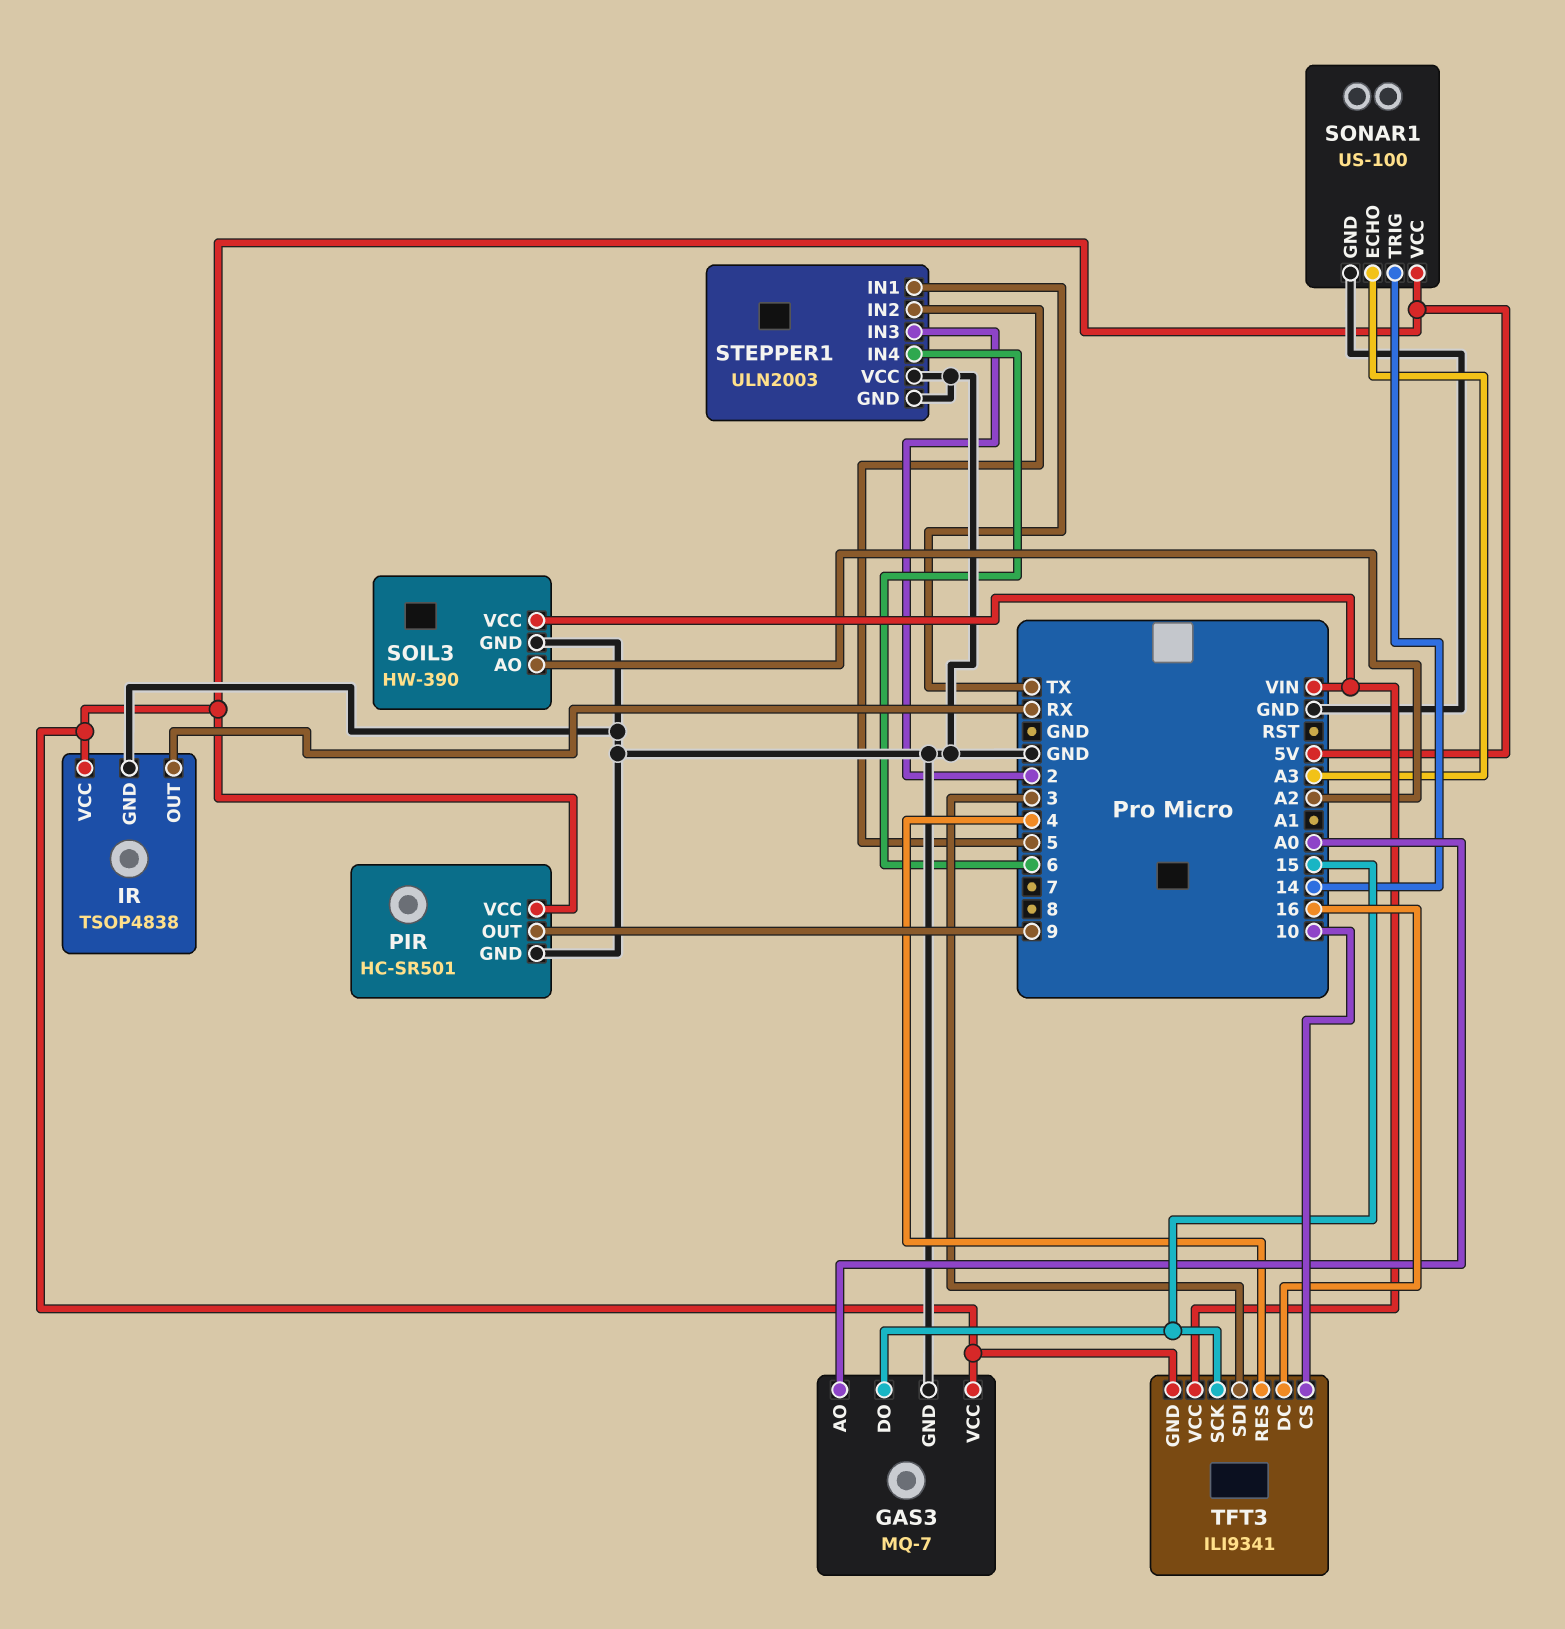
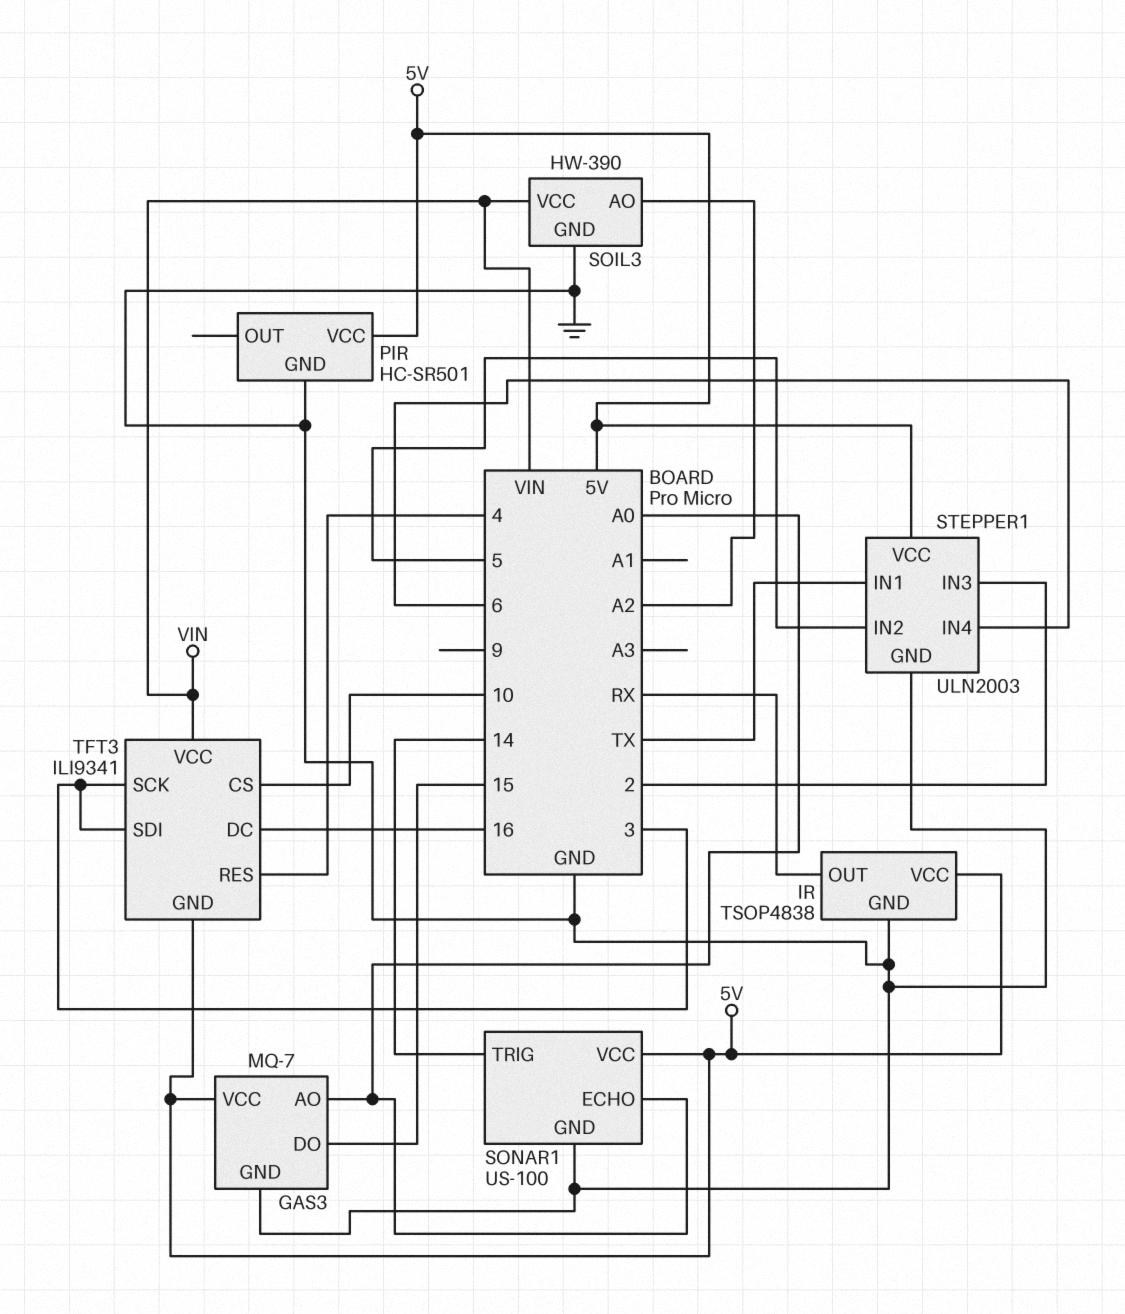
PIR pin OUT: 9 -> none
SONAR1 pin ECHO: A3 -> A0
STEPPER1 pin VCC: GND -> 5V
TFT3 pin SCK: 15 -> 3

